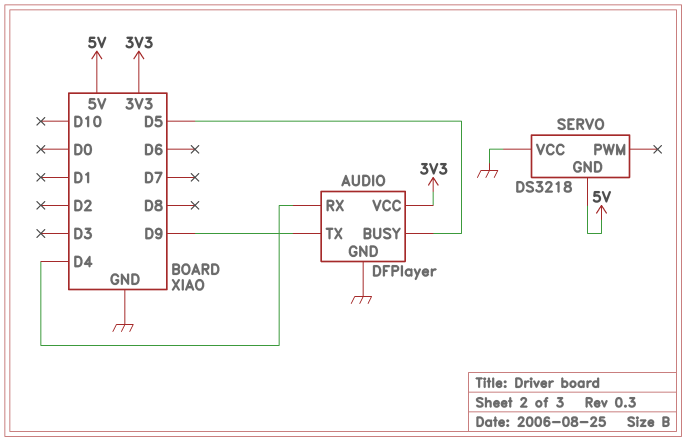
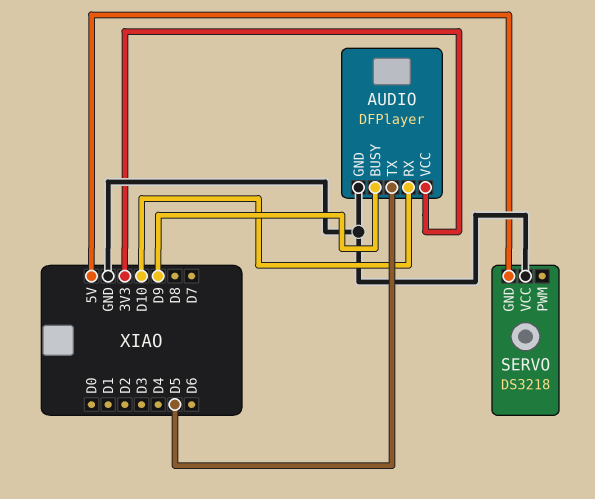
AUDIO pin BUSY: D5 -> D9
AUDIO pin RX: D4 -> D10
AUDIO pin TX: D9 -> D5

